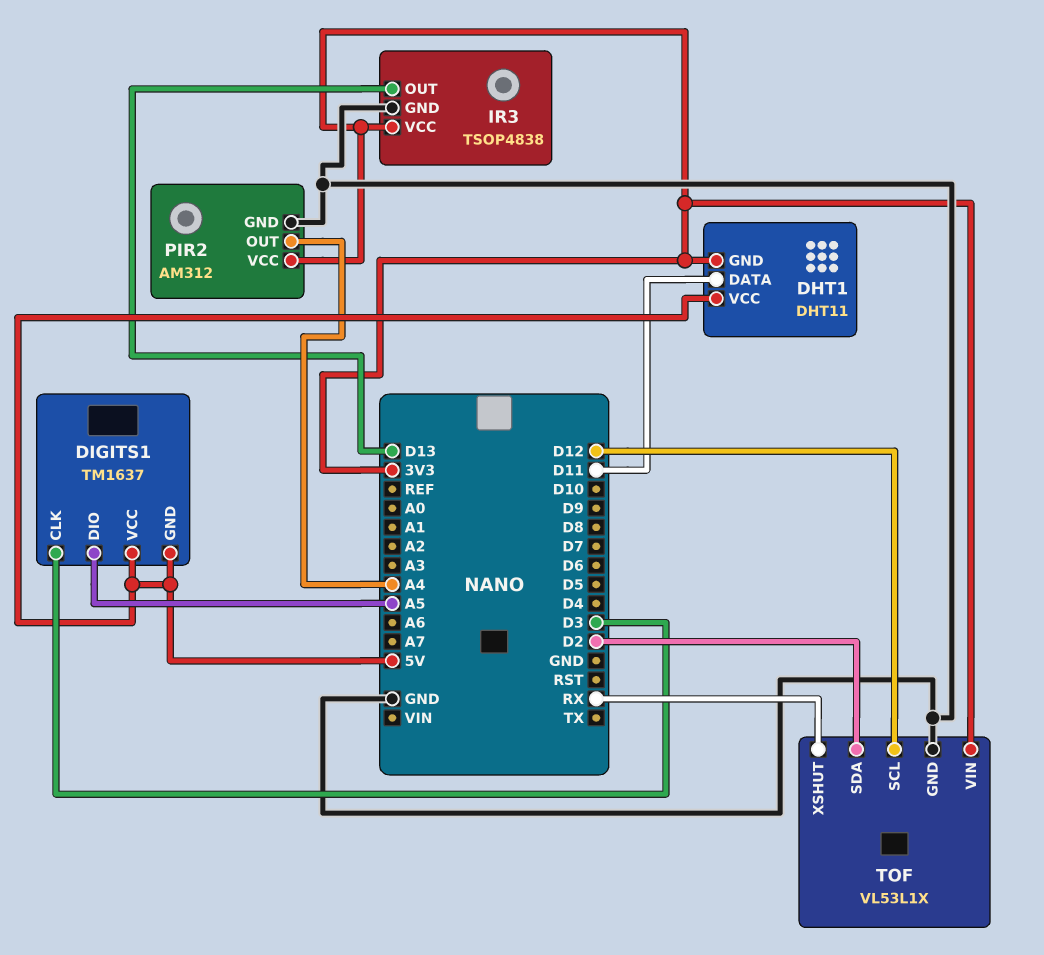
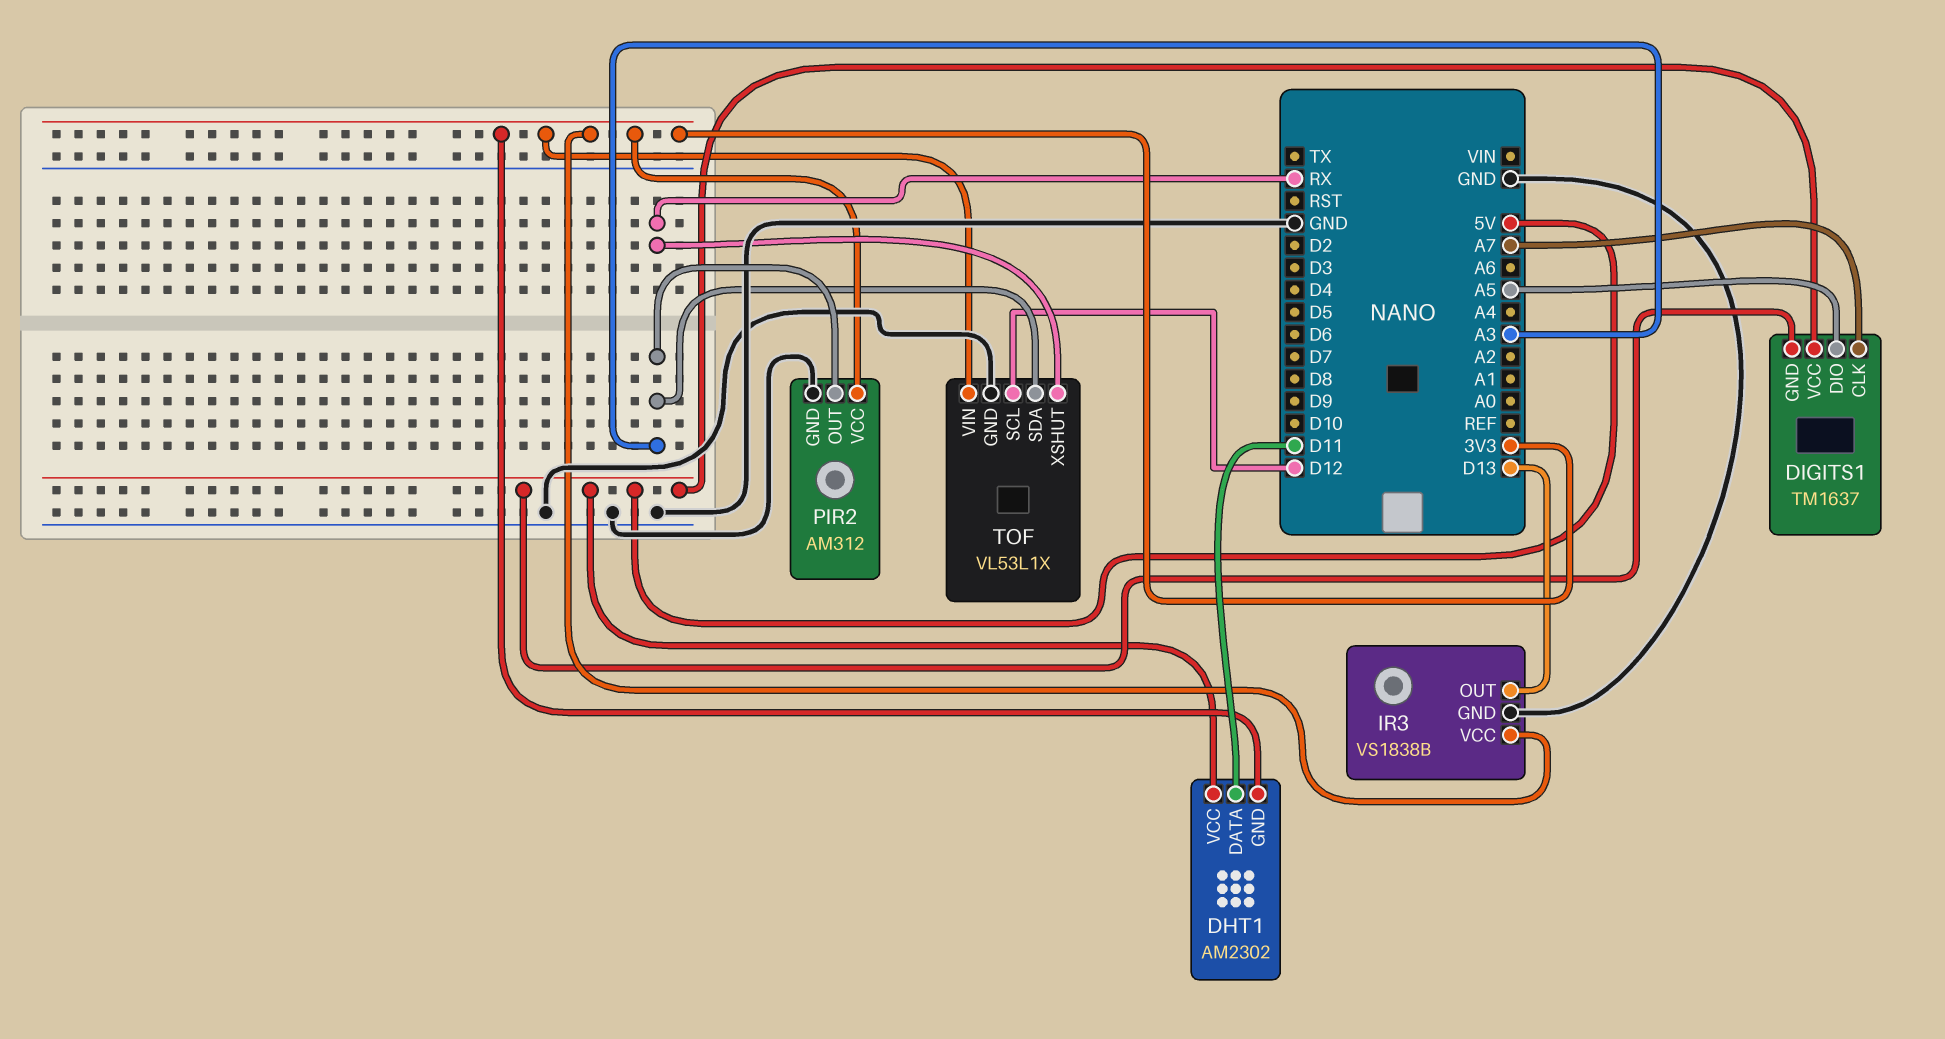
DHT1: DHT11 -> AM2302
DIGITS1 pin CLK: D3 -> A7
IR3: TSOP4838 -> VS1838B
PIR2 pin OUT: A4 -> A3
TOF pin SDA: D2 -> A3

